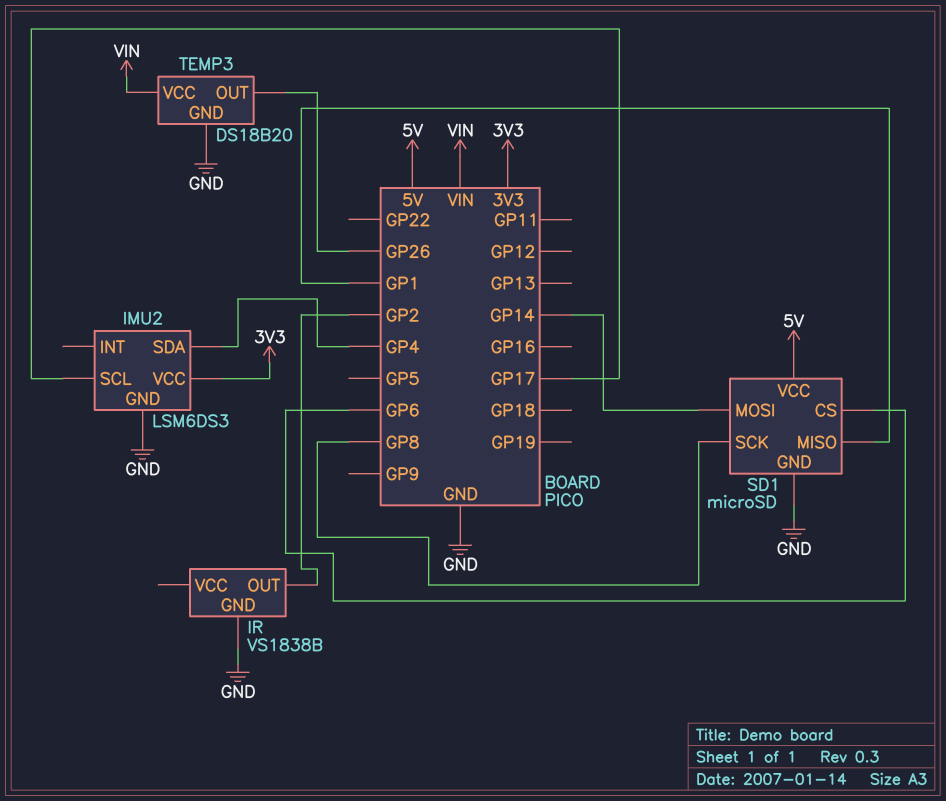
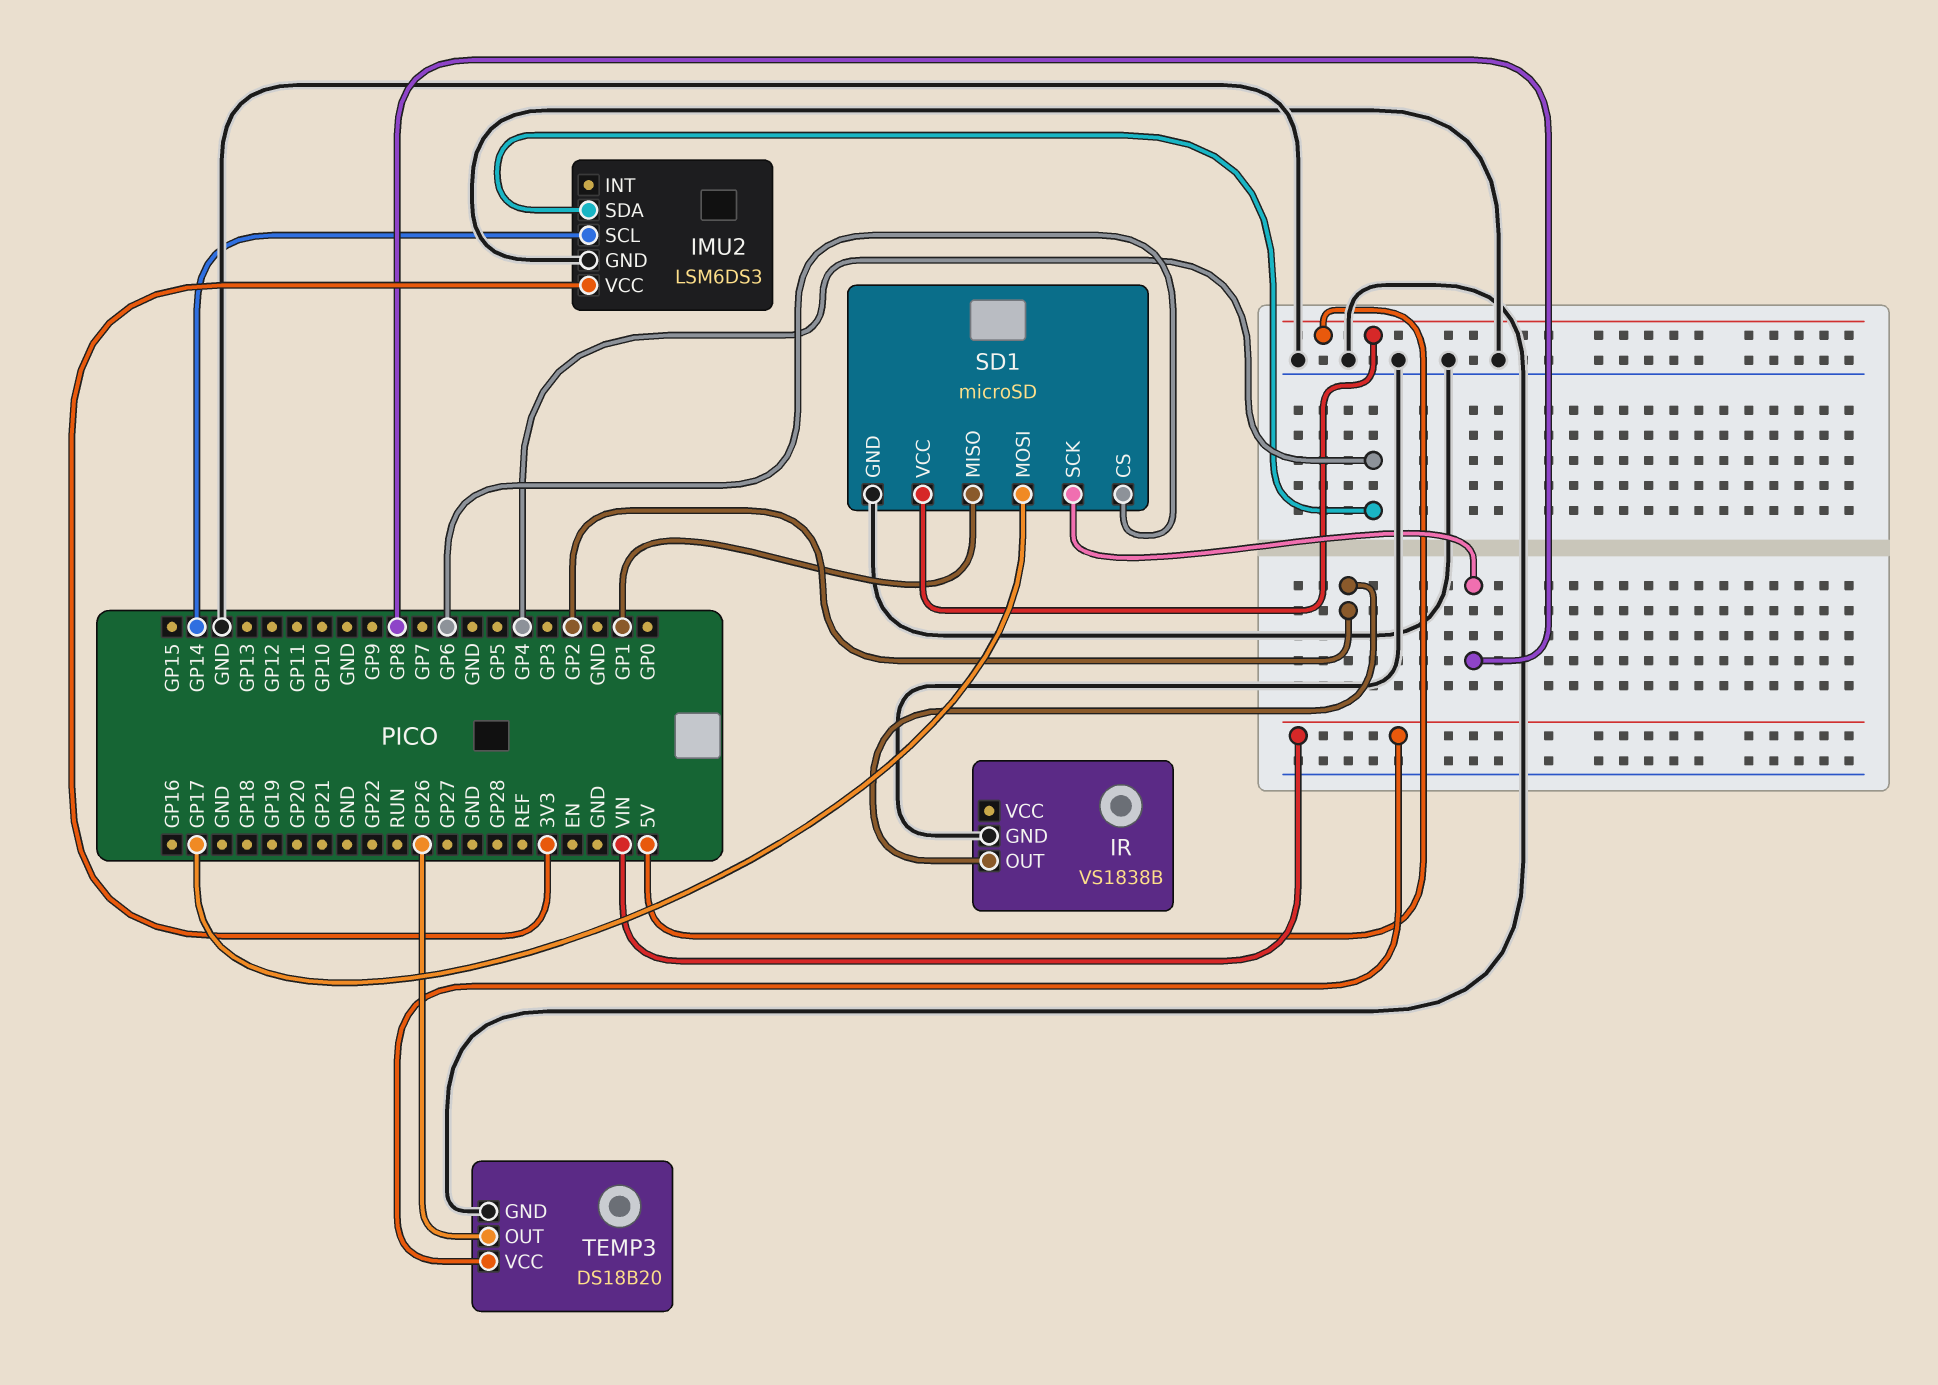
IMU2 pin SCL: GP17 -> GP14
SD1 pin MOSI: GP14 -> GP17

